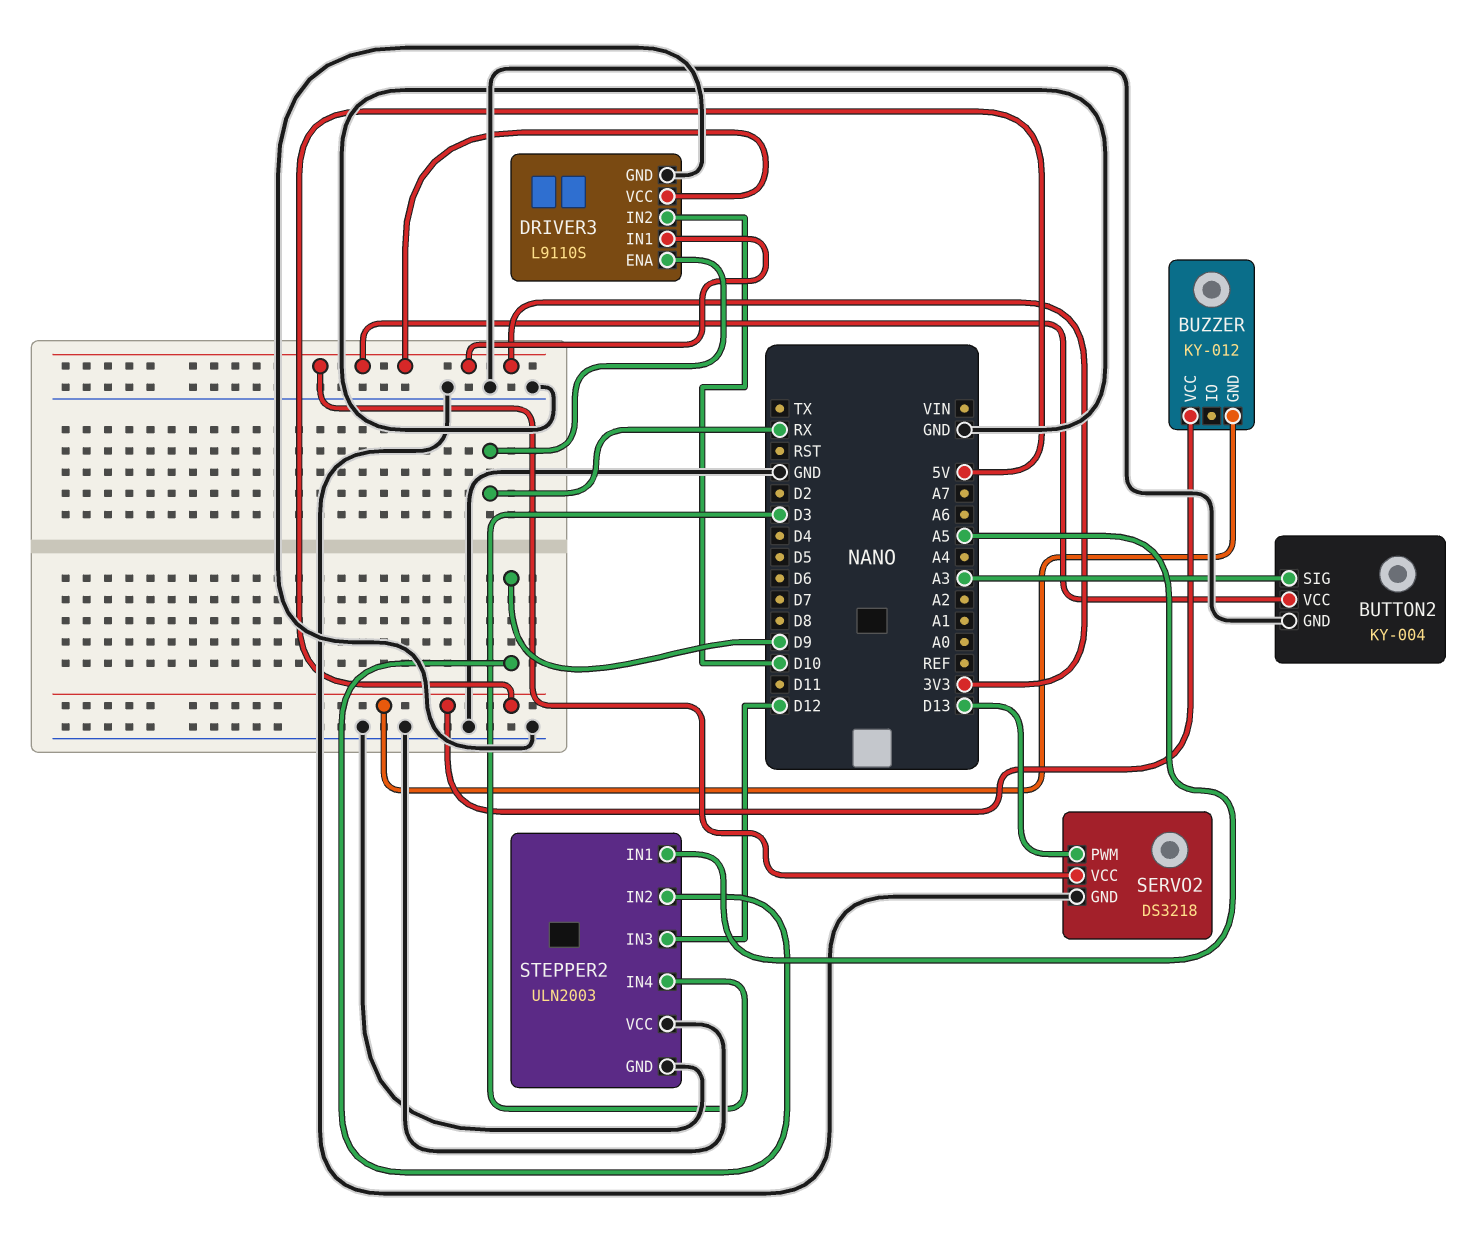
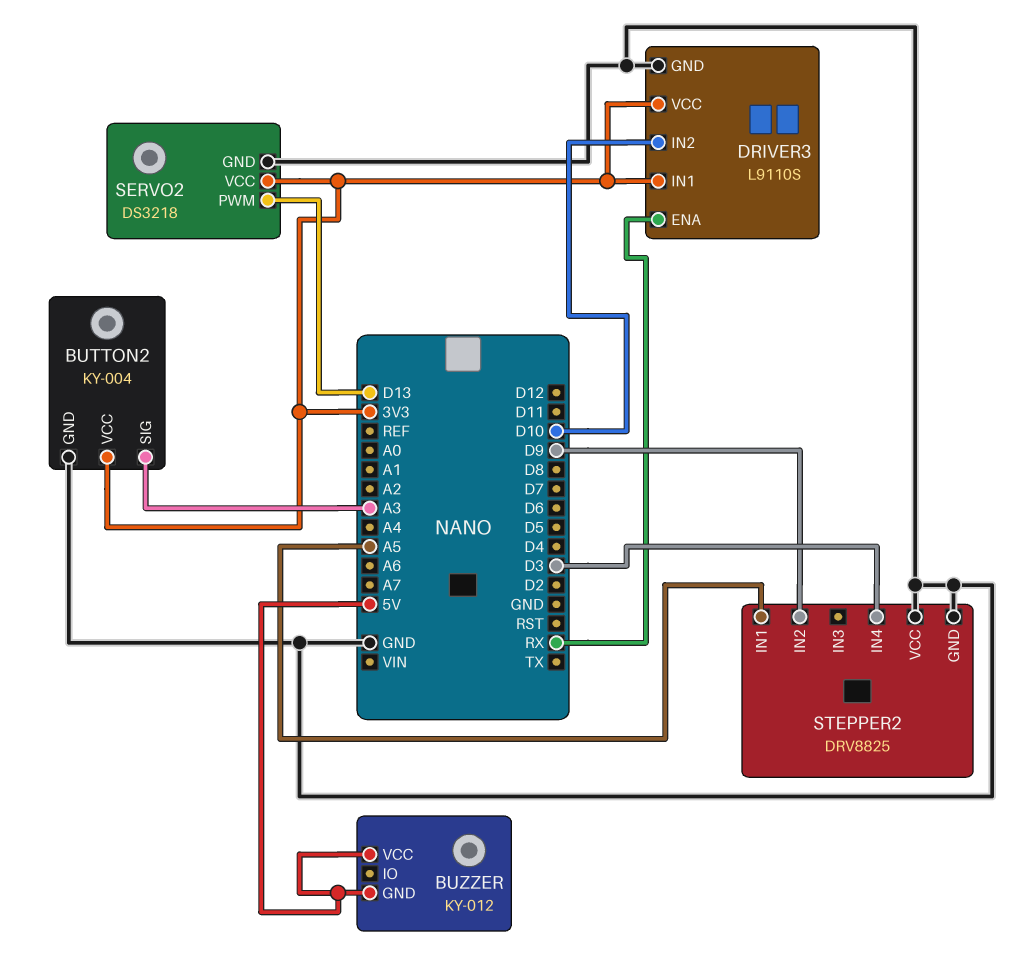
STEPPER2: ULN2003 -> DRV8825
STEPPER2 pin IN3: D12 -> none

